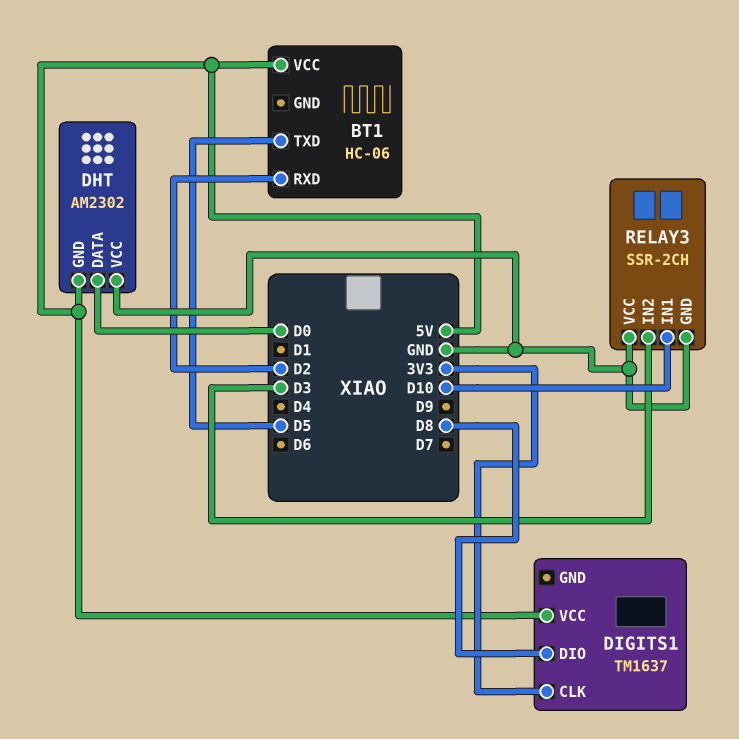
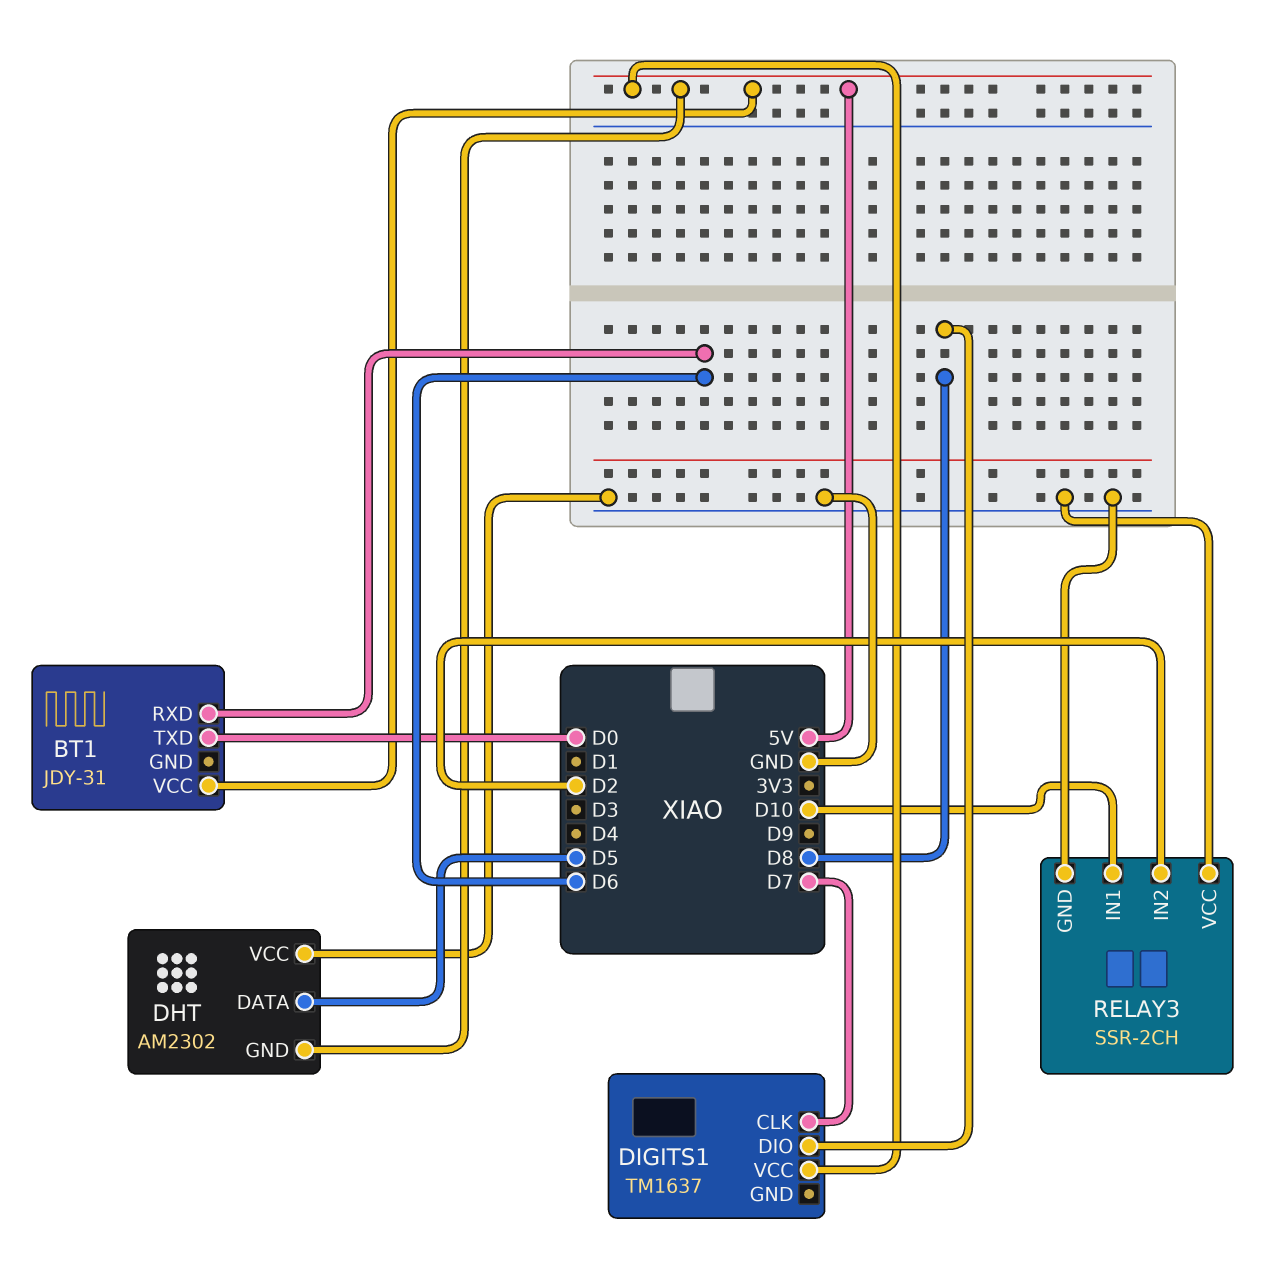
BT1: HC-06 -> JDY-31
BT1 pin RXD: D2 -> D6
BT1 pin TXD: D5 -> D0
DHT pin DATA: D0 -> D5
DIGITS1 pin CLK: 3V3 -> D7
RELAY3 pin IN2: D3 -> D2

